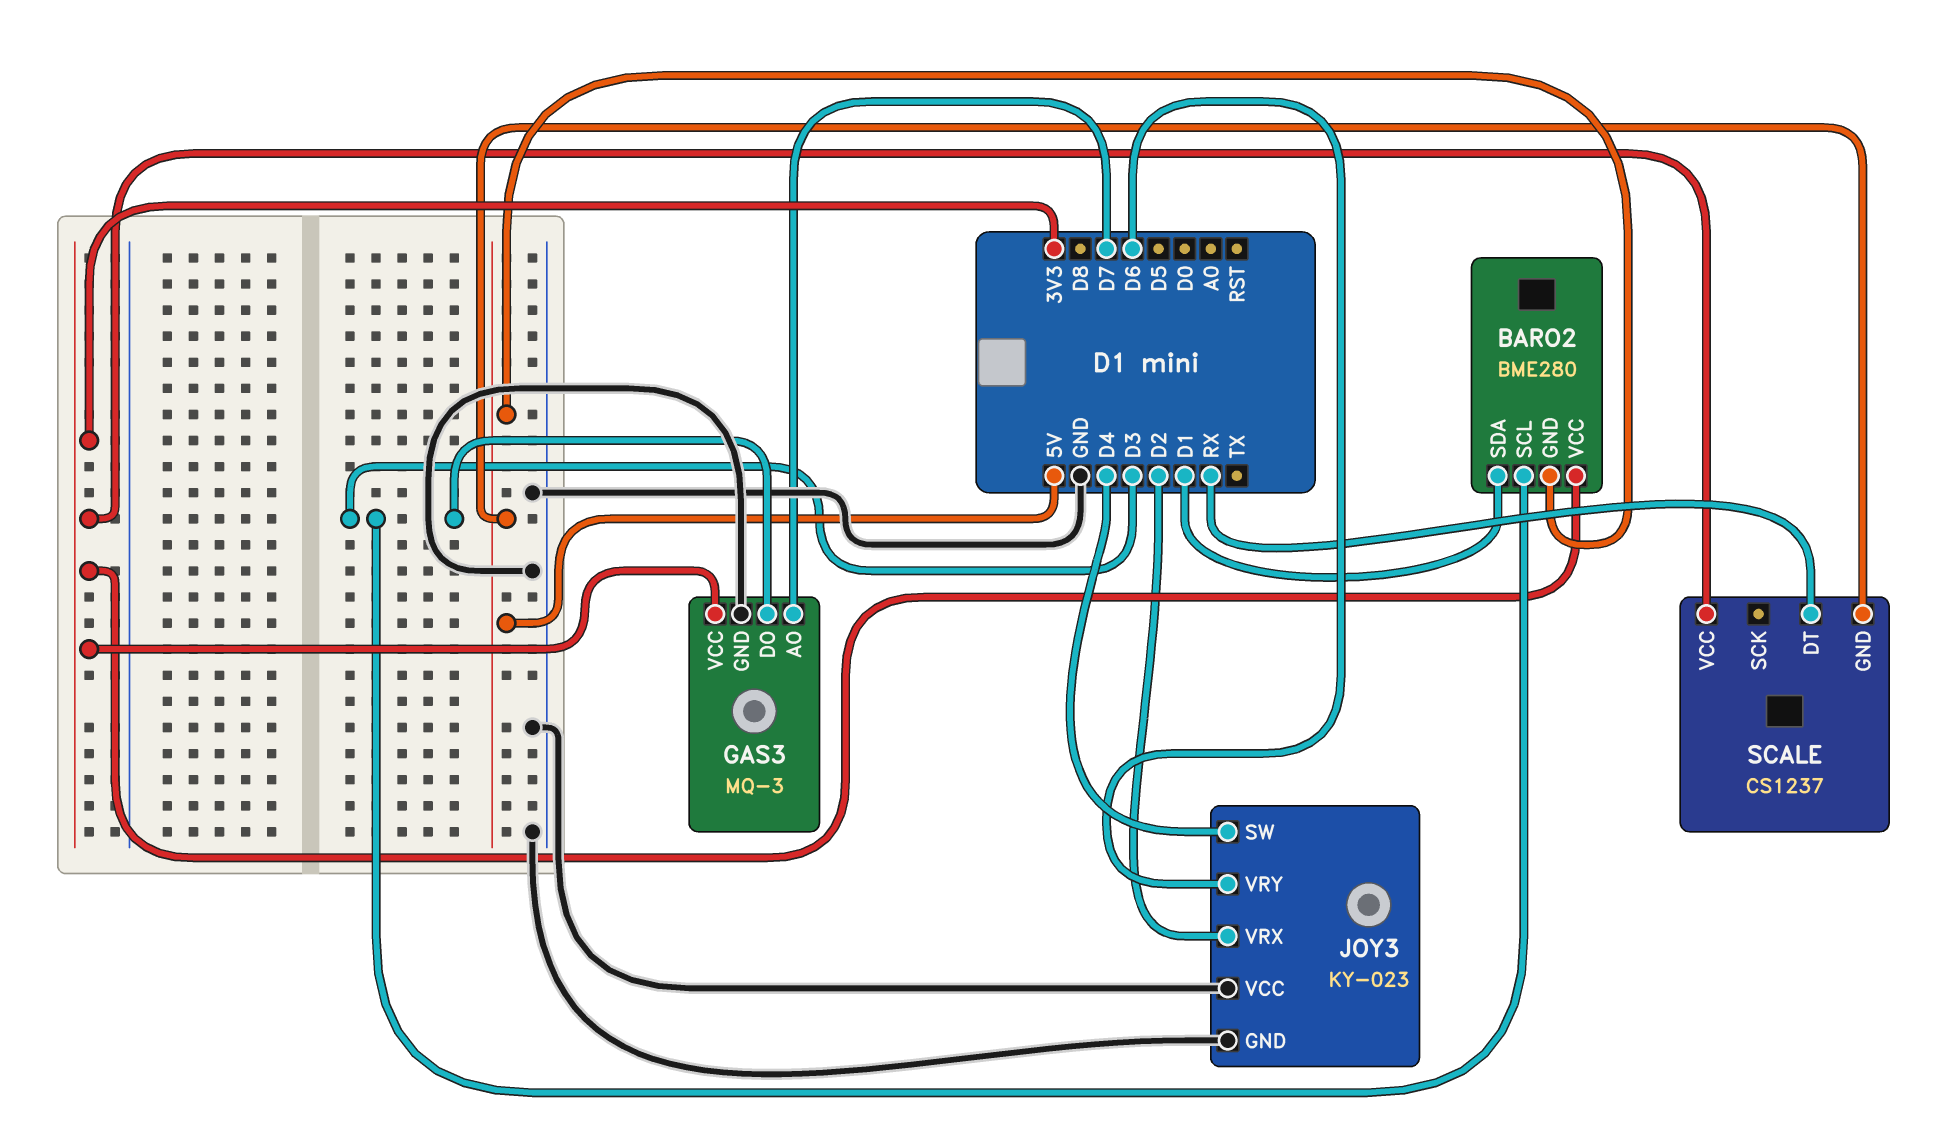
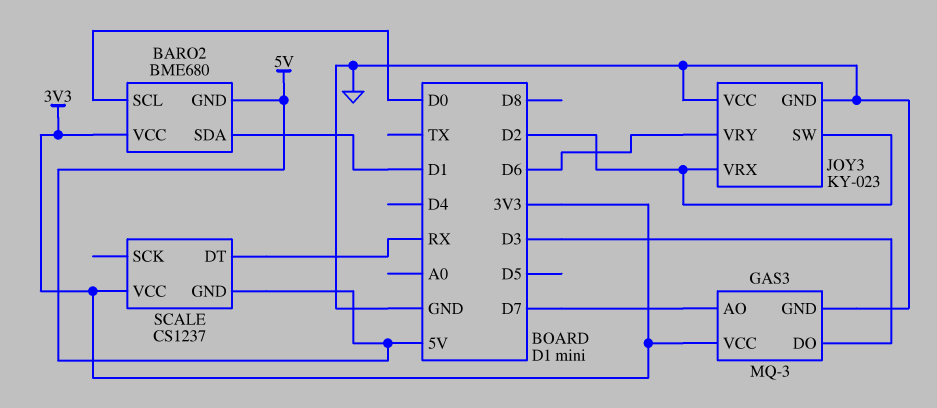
BARO2: BME280 -> BME680
BARO2 pin SCL: D3 -> D0
JOY3 pin SW: D4 -> D2

